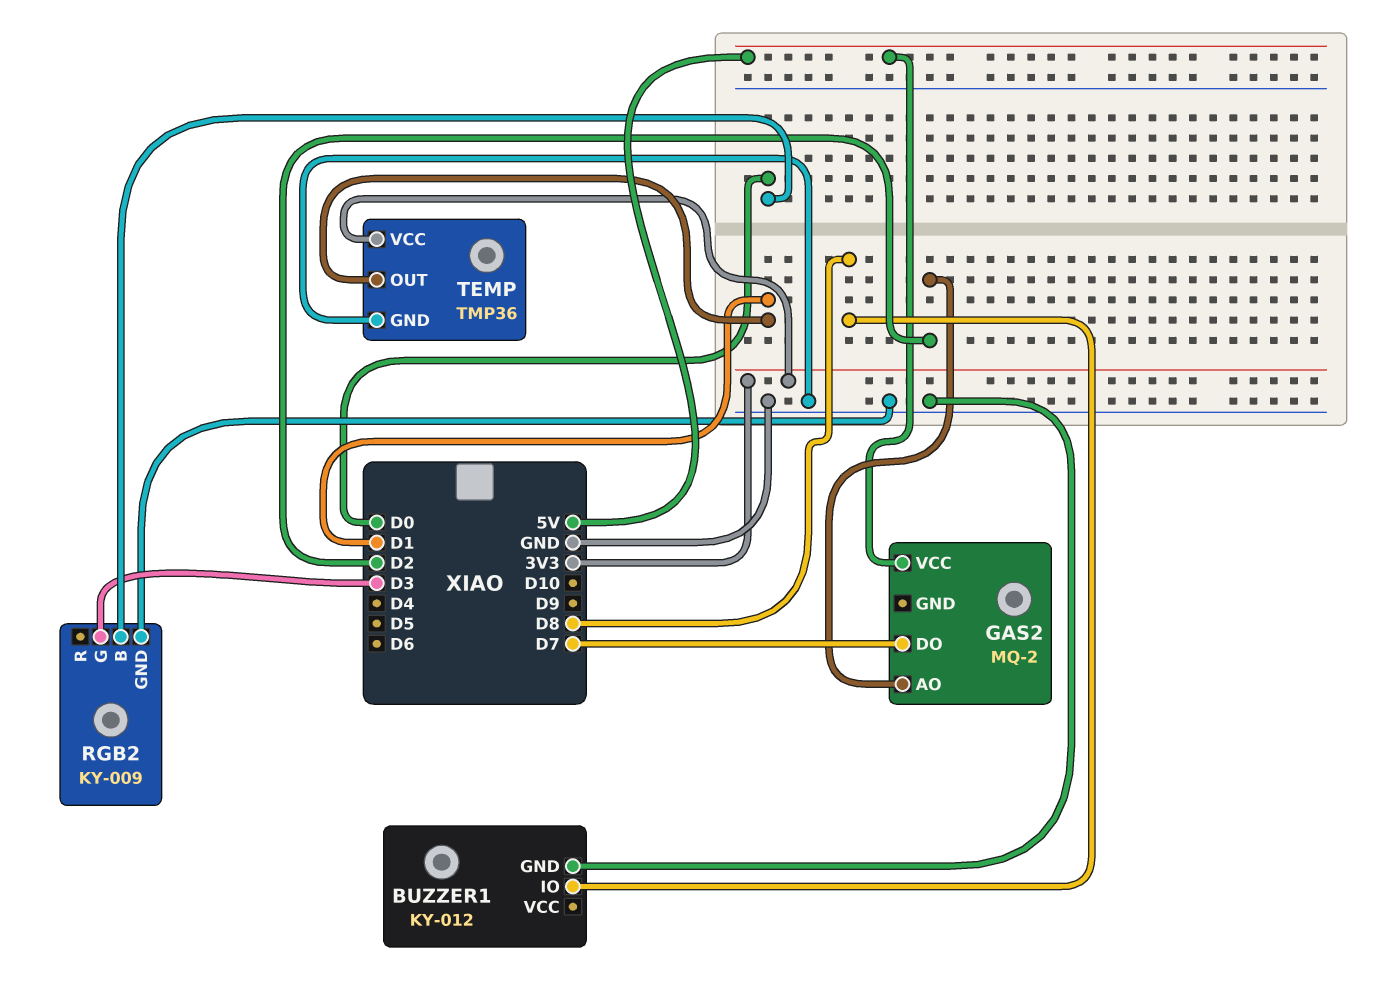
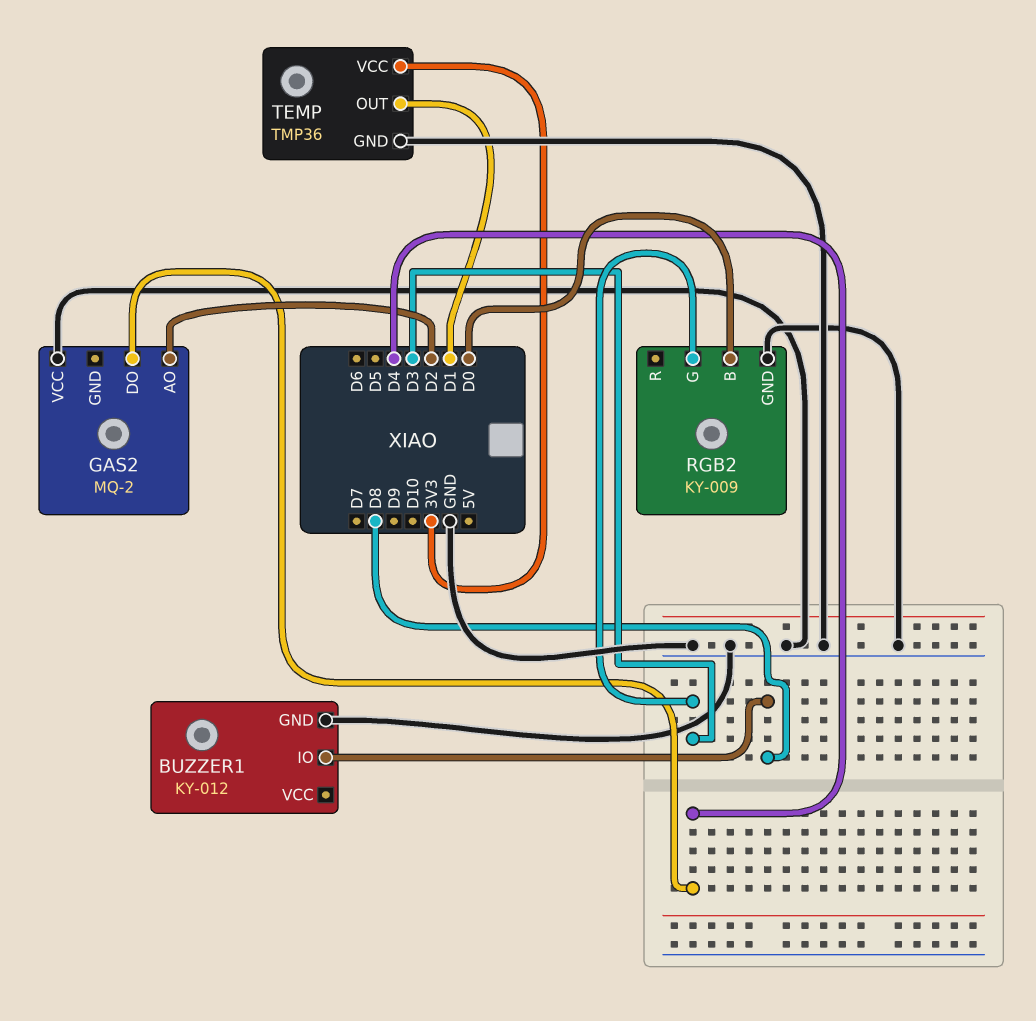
GAS2 pin DO: D7 -> D4
GAS2 pin VCC: 5V -> GND

